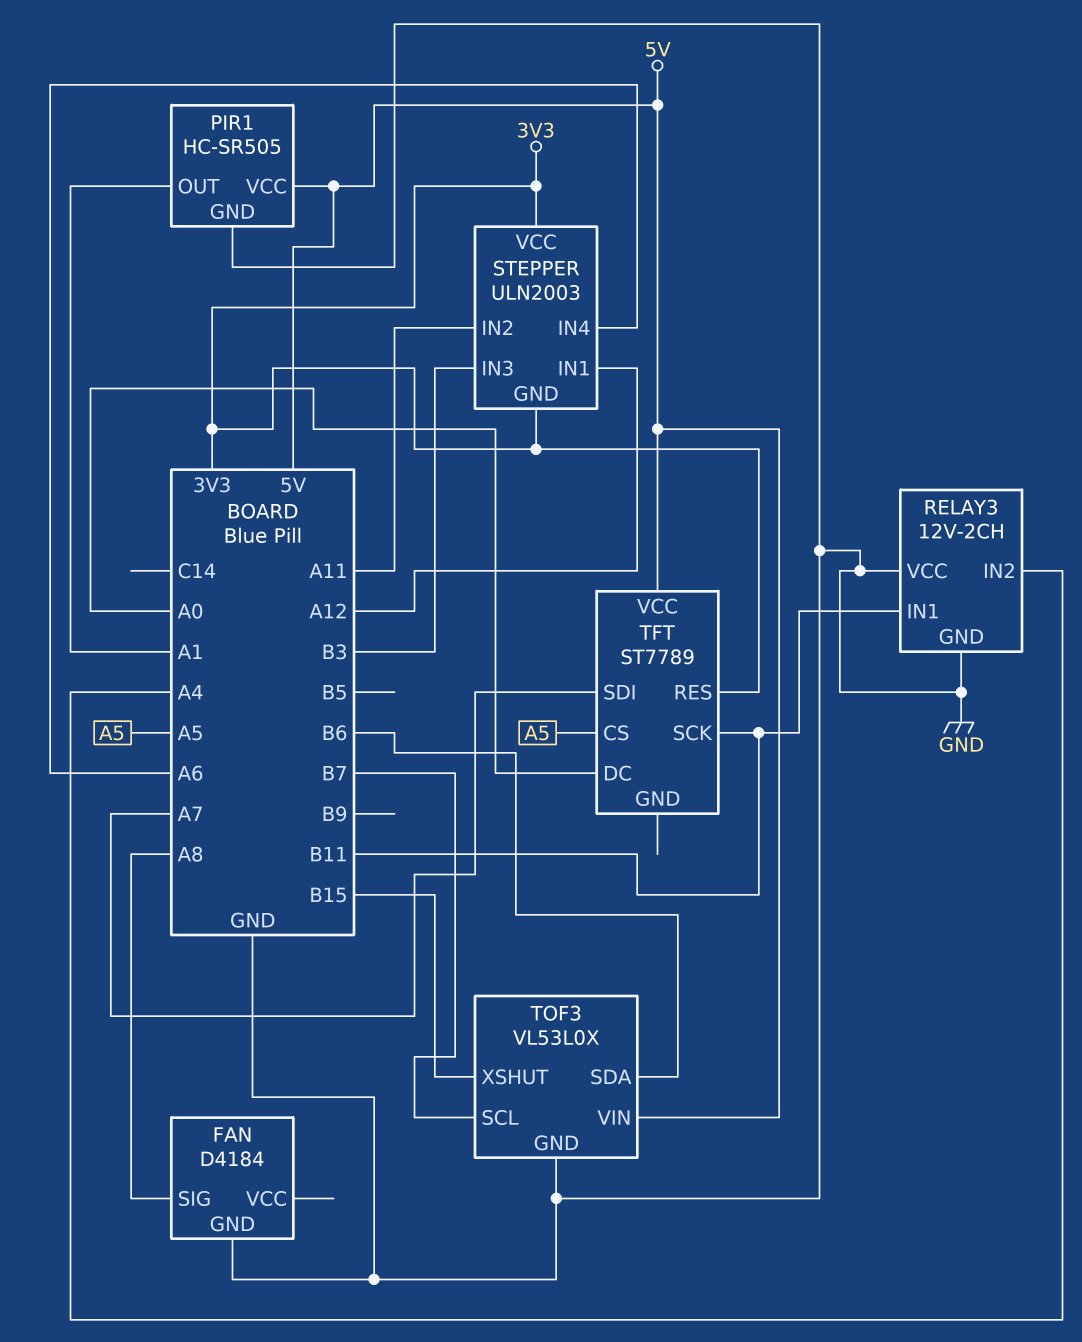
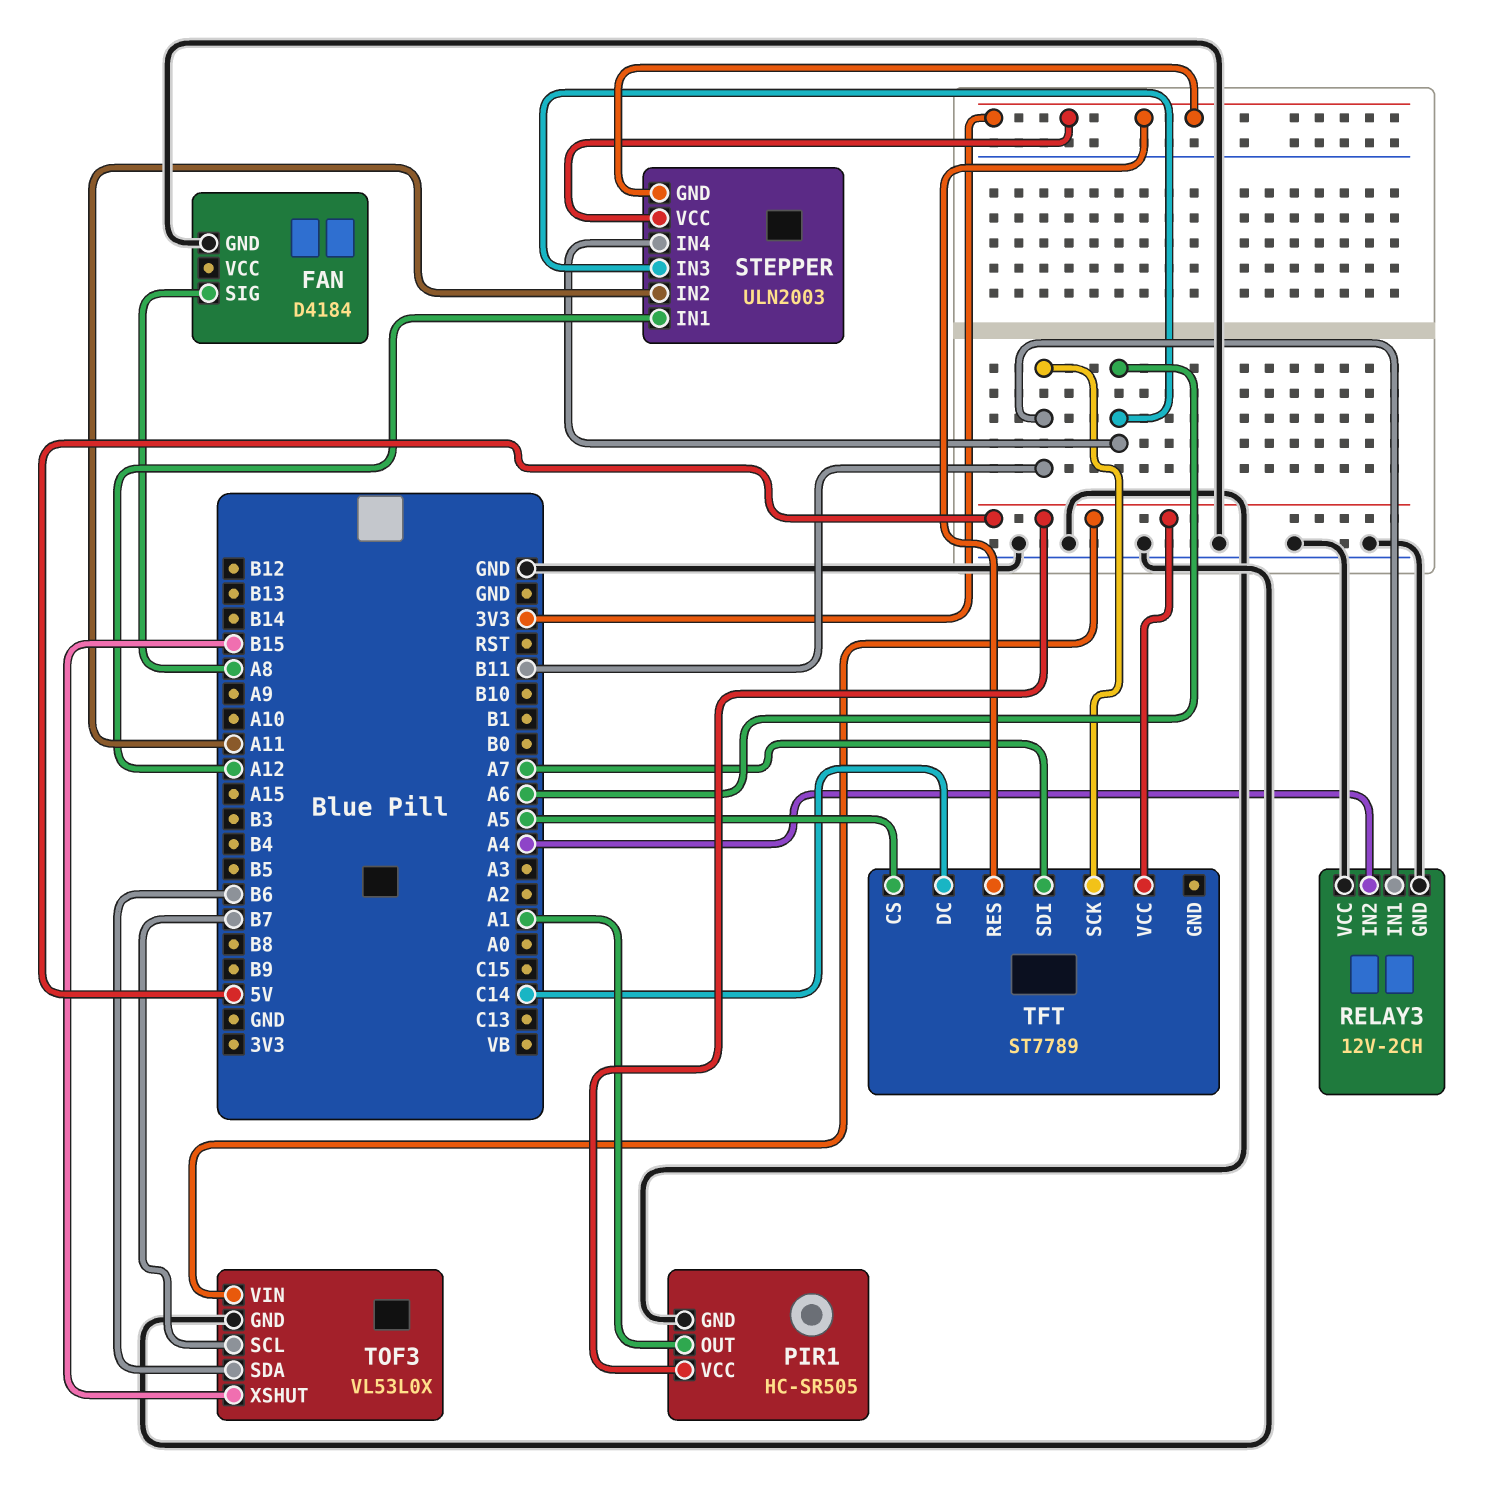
STEPPER pin IN3: B3 -> A6
TFT pin DC: A0 -> C14

